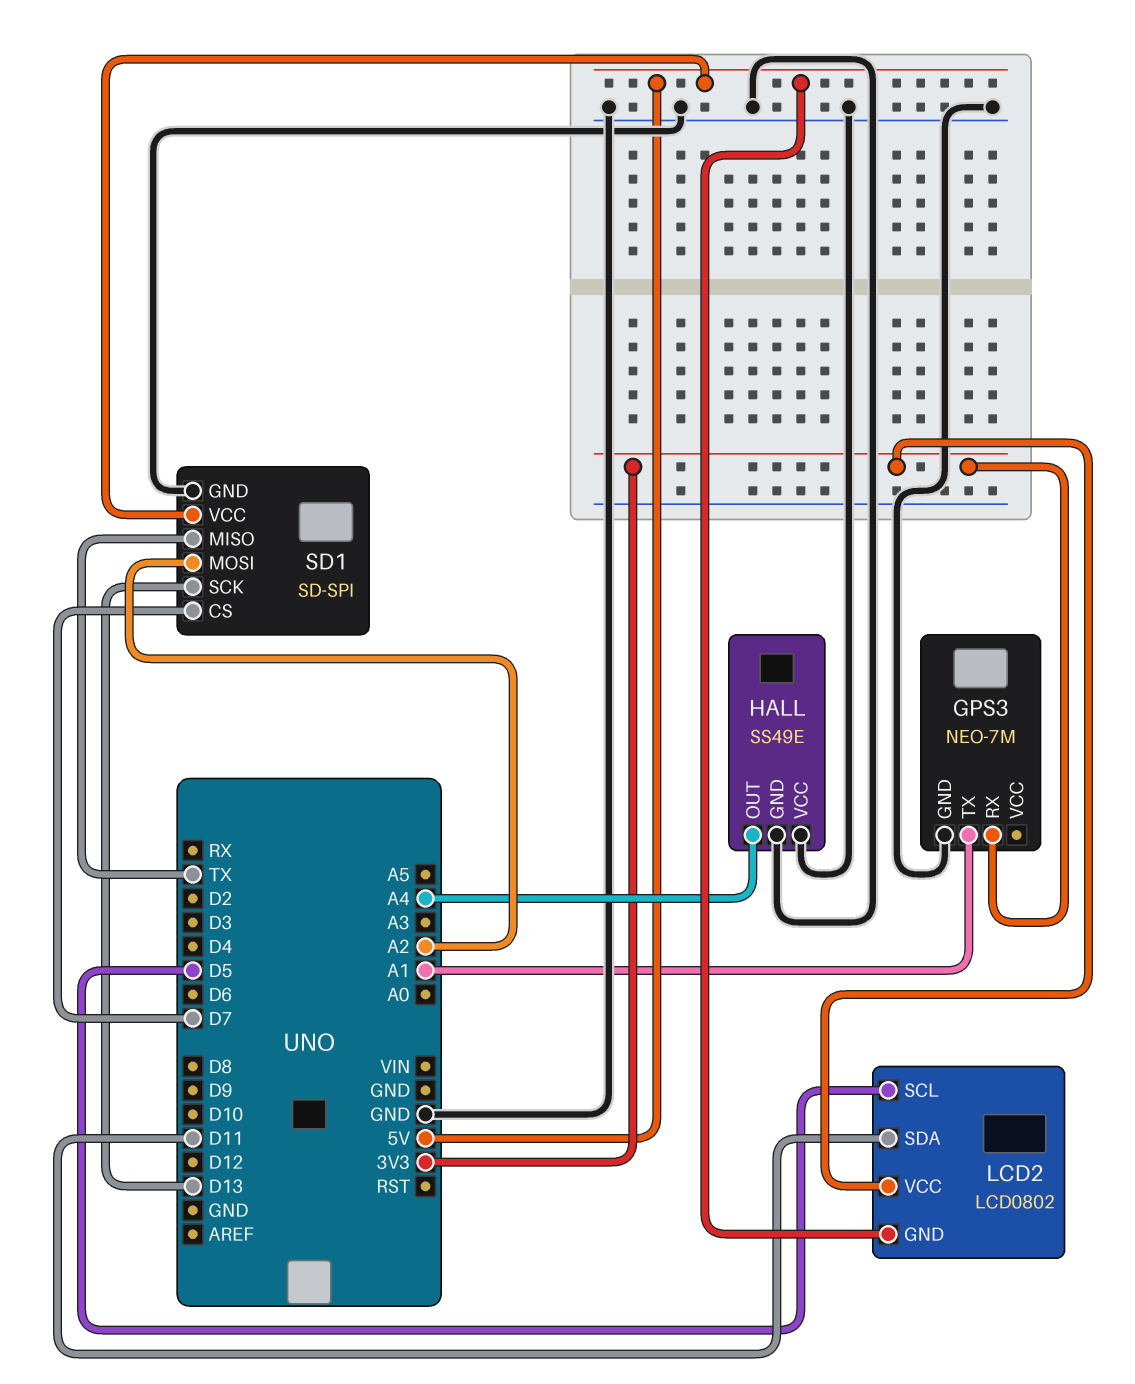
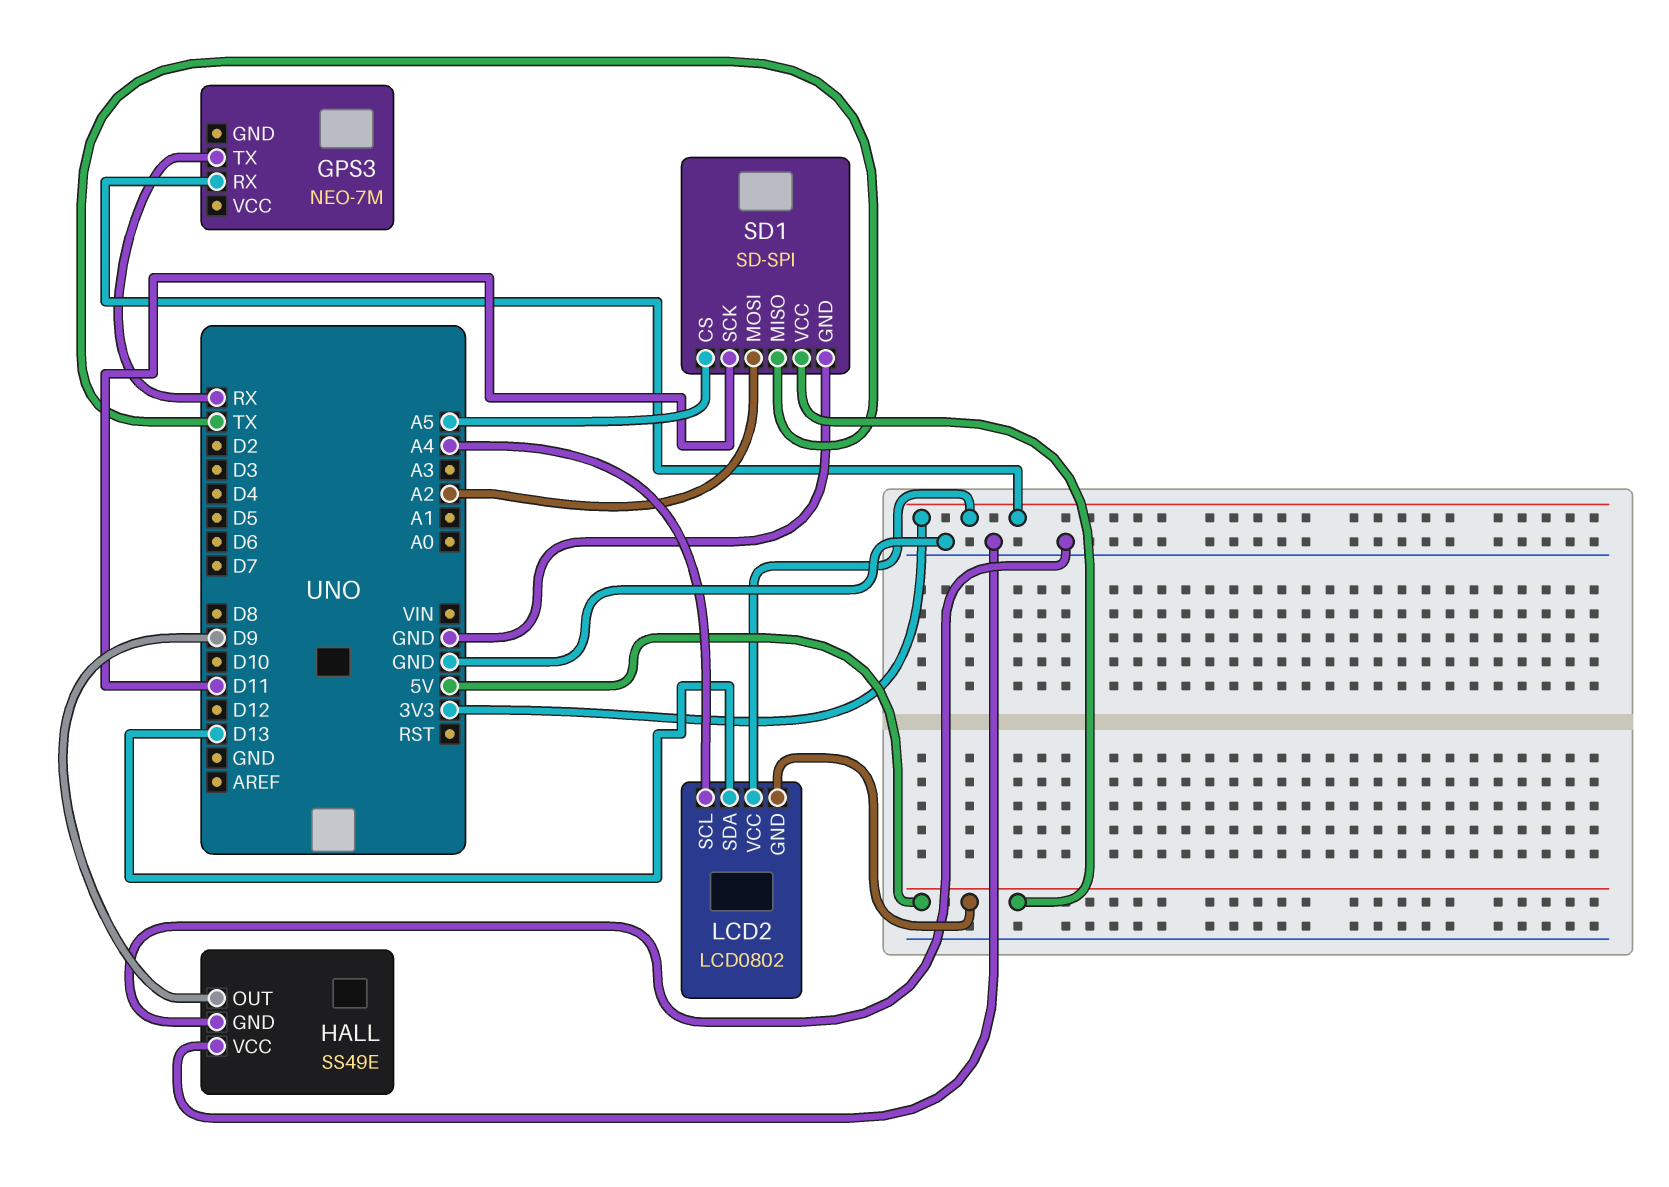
GPS3 pin GND: GND -> none
GPS3 pin TX: A1 -> RX
HALL pin OUT: A4 -> D9
LCD2 pin SCL: D5 -> A4
LCD2 pin SDA: D11 -> D13
SD1 pin CS: D7 -> A5
SD1 pin SCK: D13 -> D11

